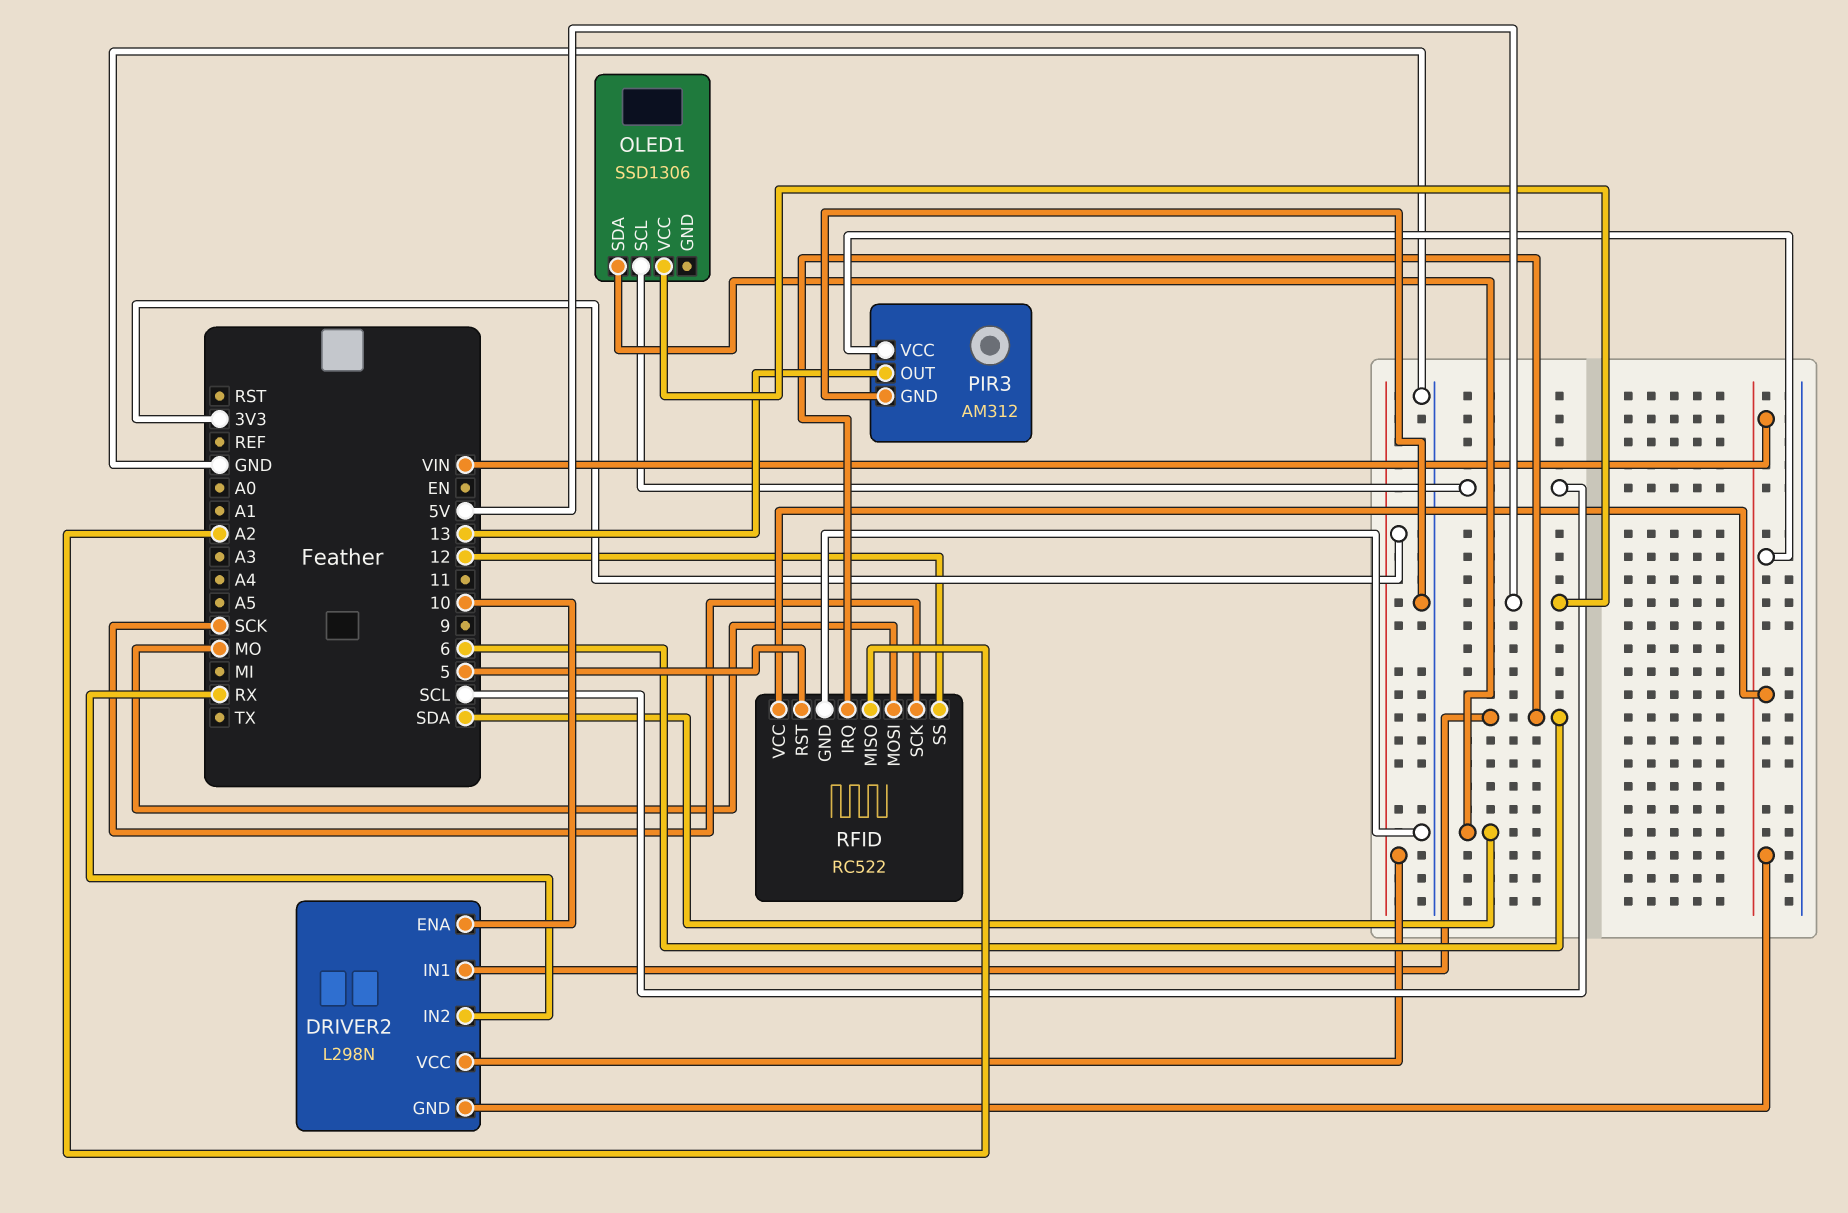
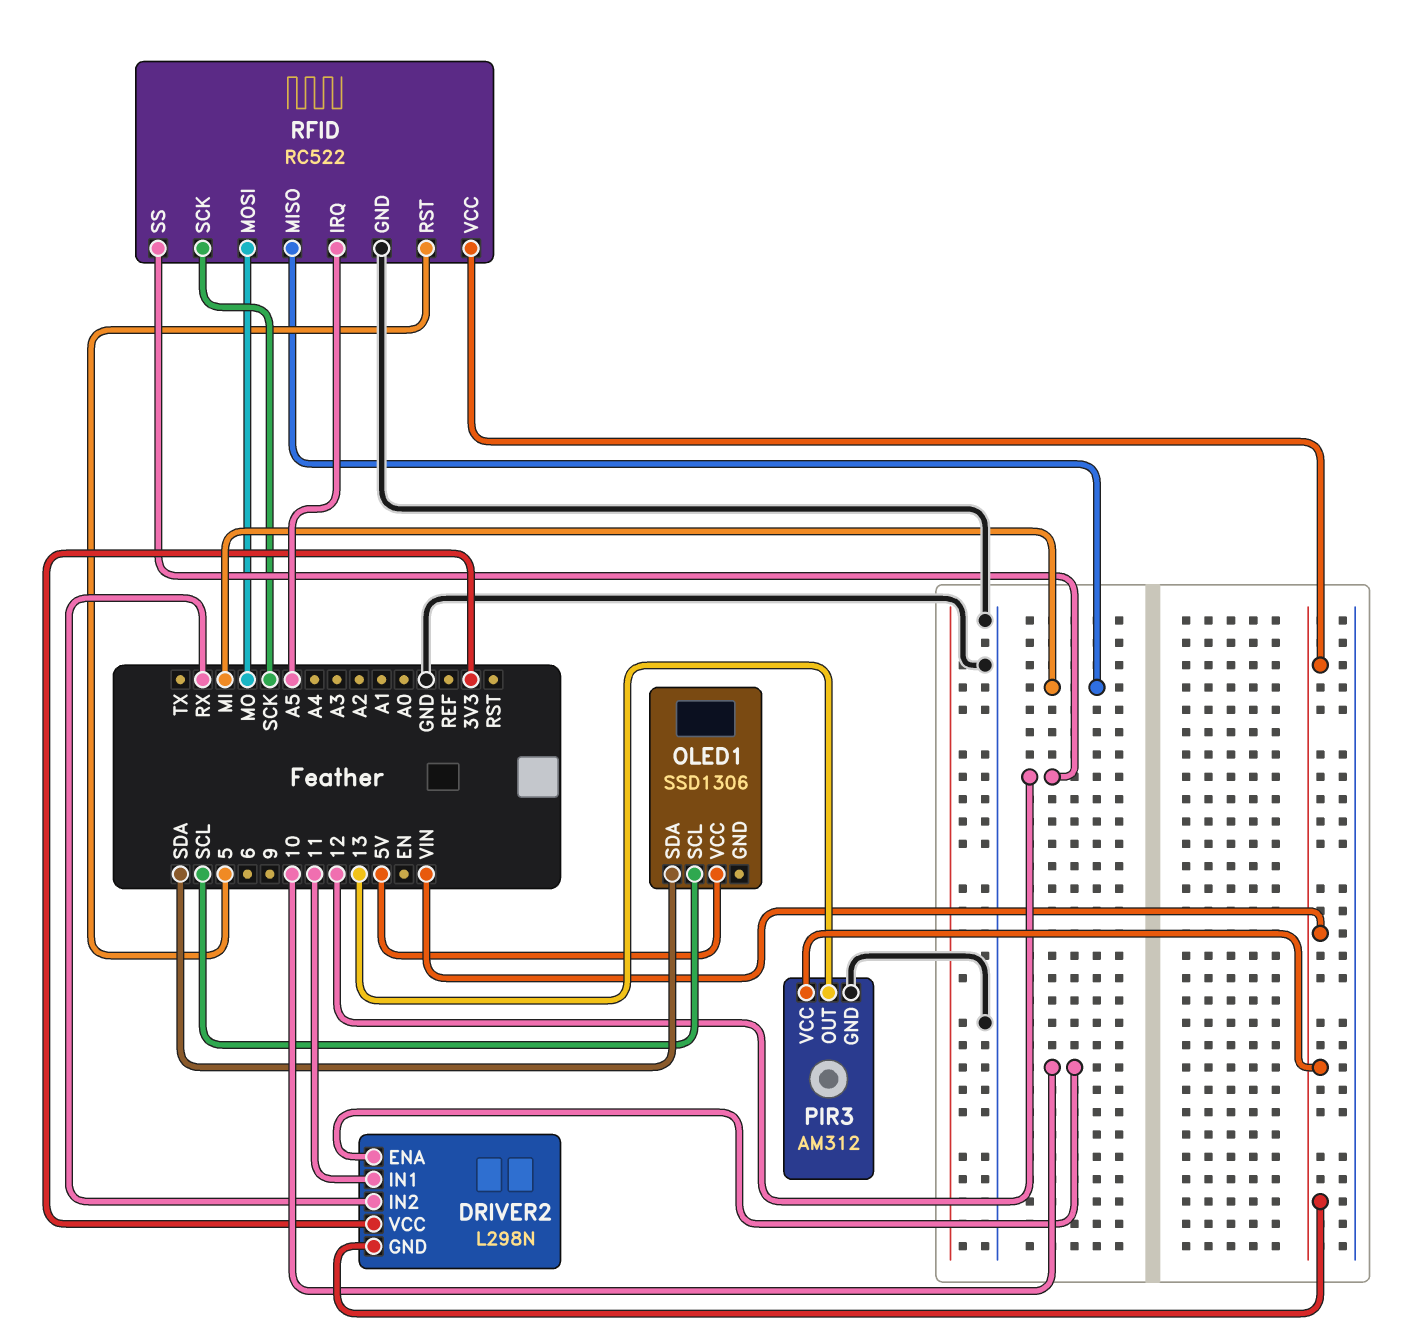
DRIVER2 pin IN1: 6 -> 11
RFID pin IRQ: 6 -> A5
RFID pin MISO: A2 -> MI

